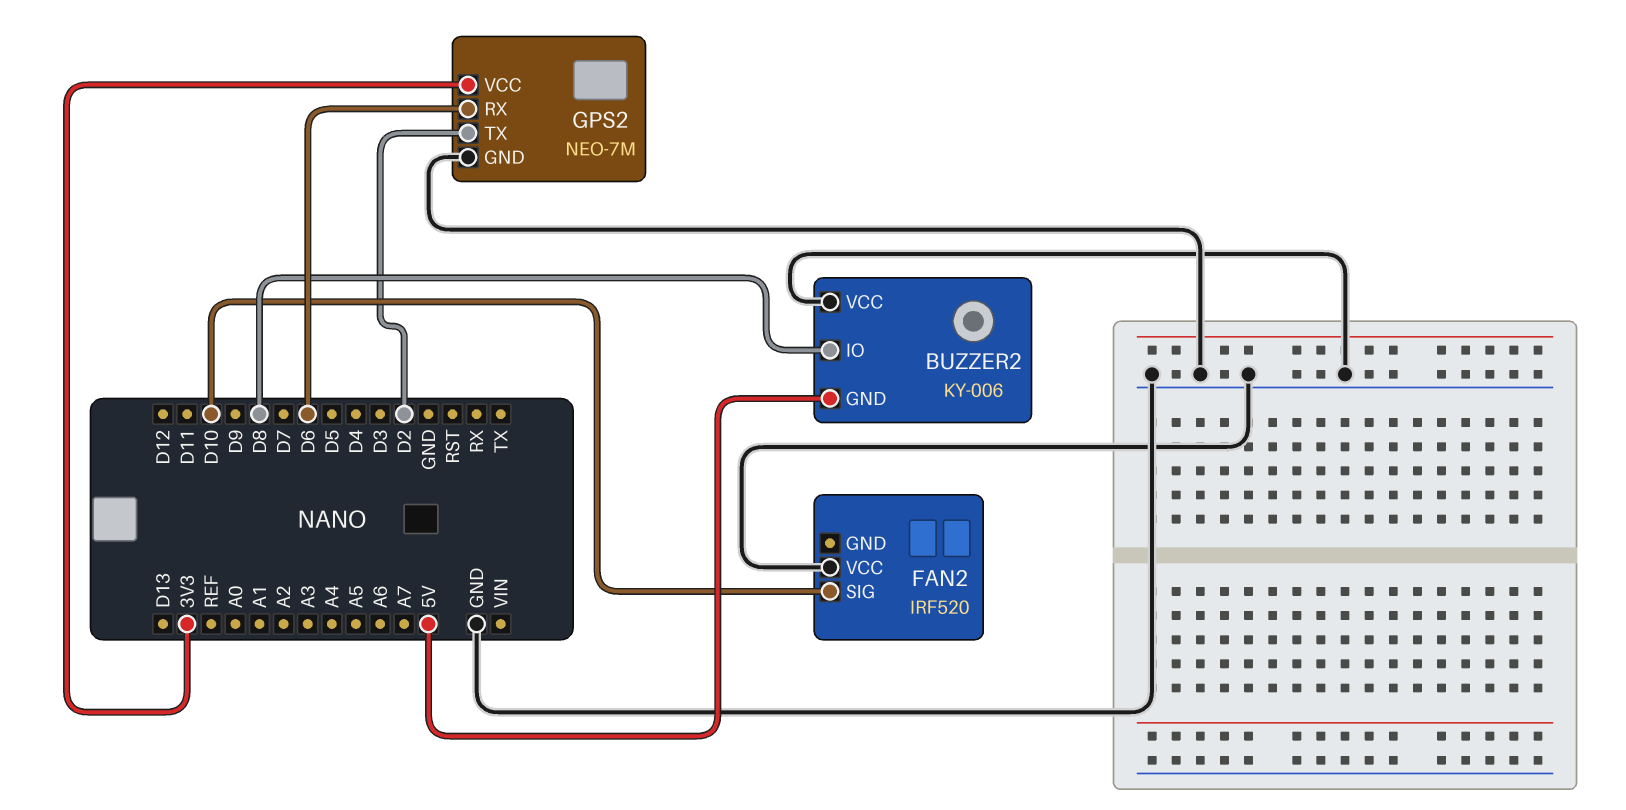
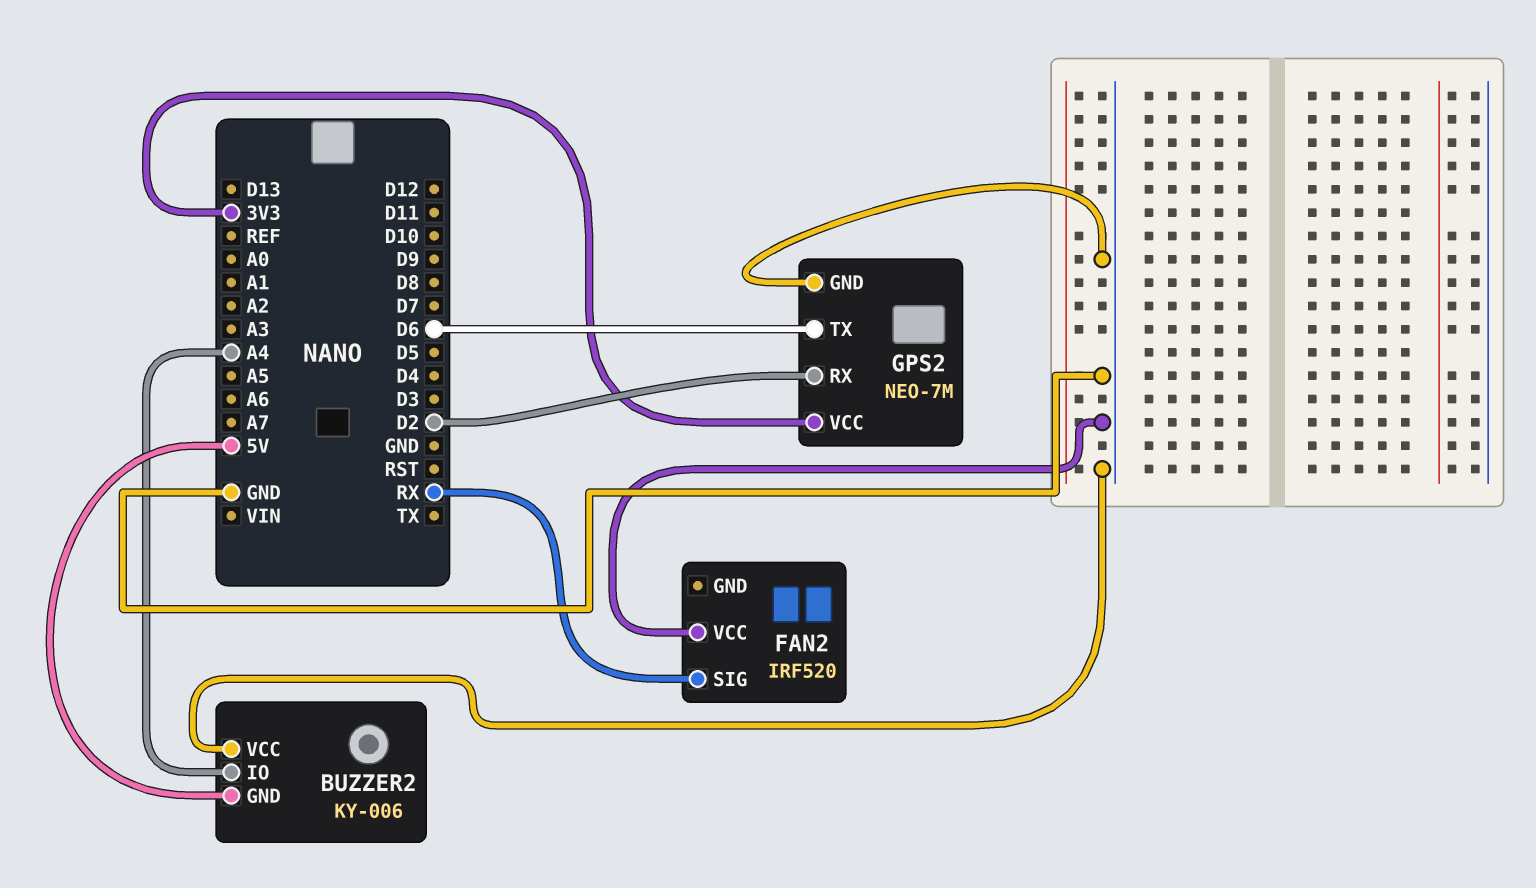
BUZZER2 pin IO: D8 -> A4
FAN2 pin SIG: D10 -> RX
GPS2 pin RX: D6 -> D2
GPS2 pin TX: D2 -> D6

